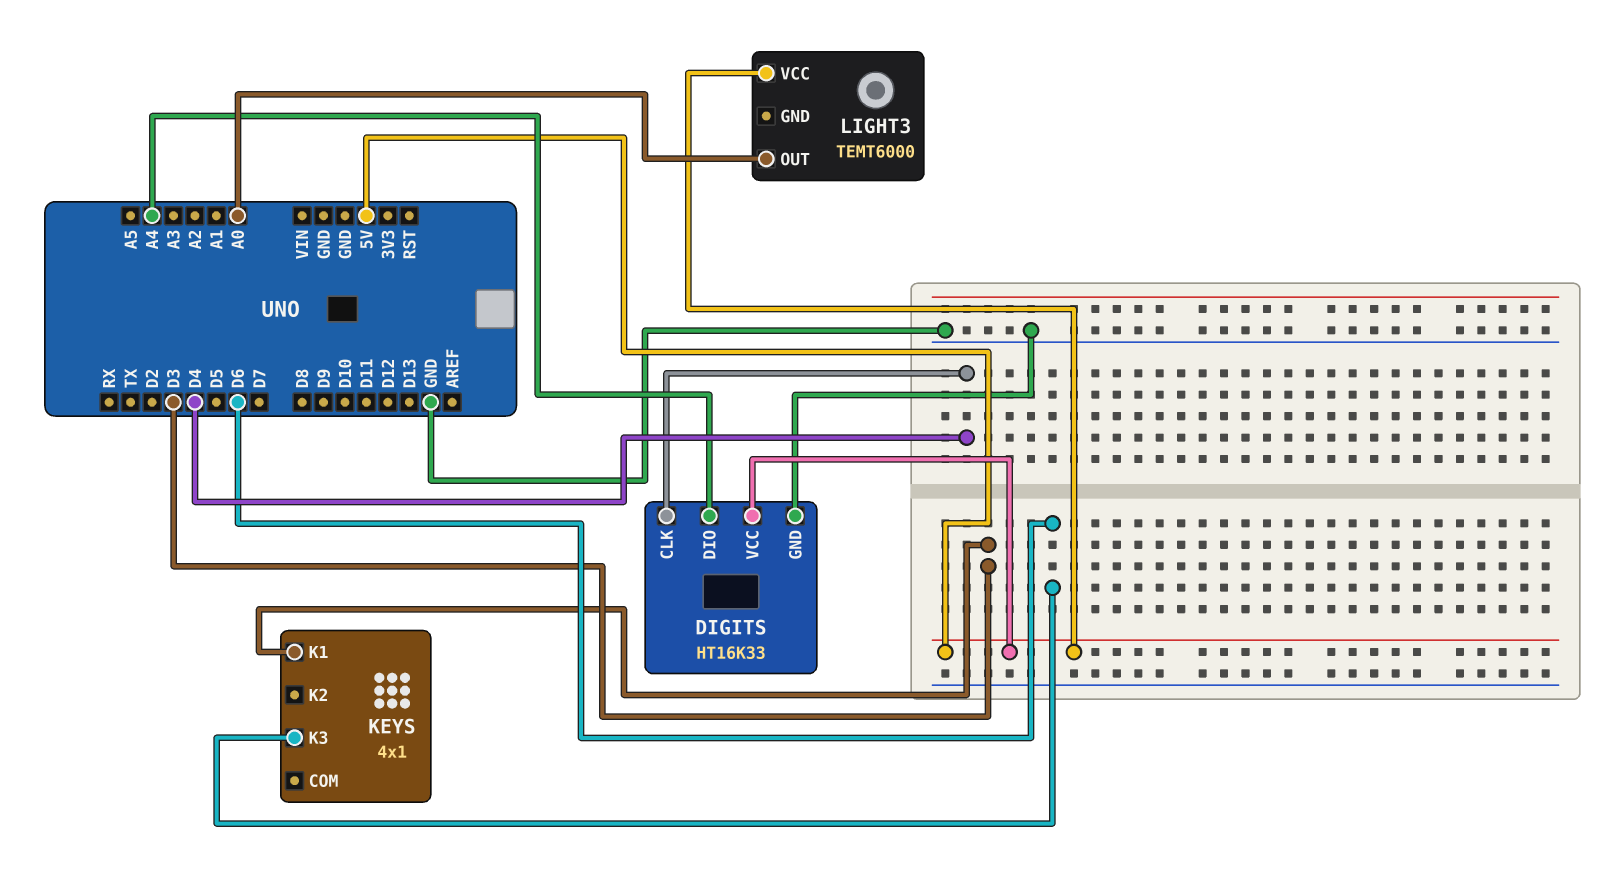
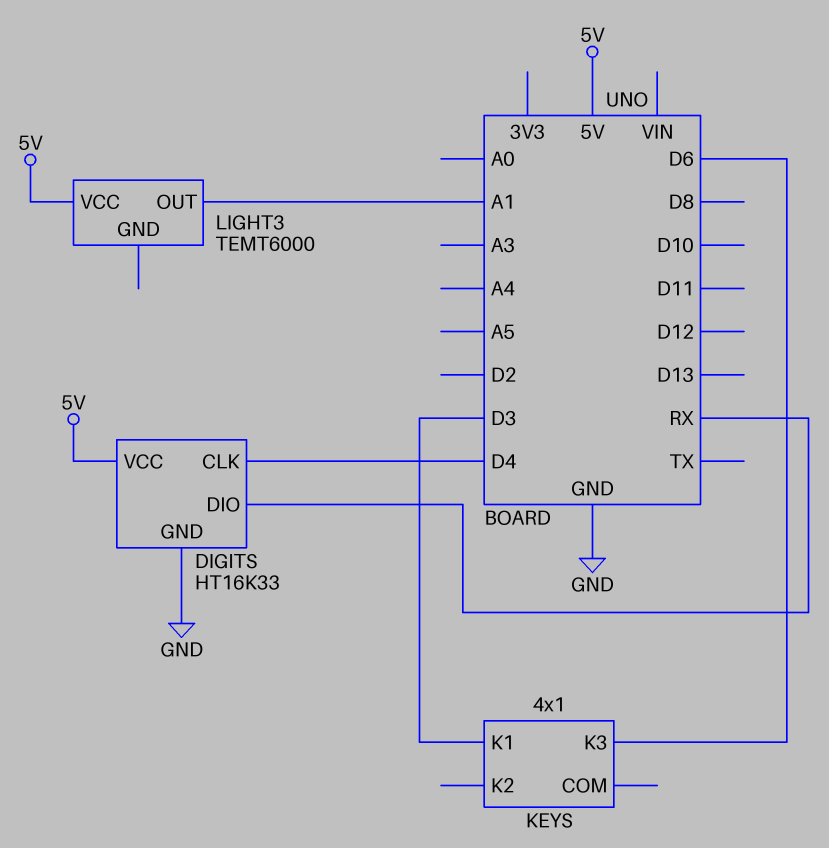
DIGITS pin DIO: A4 -> RX
LIGHT3 pin OUT: A0 -> A1

